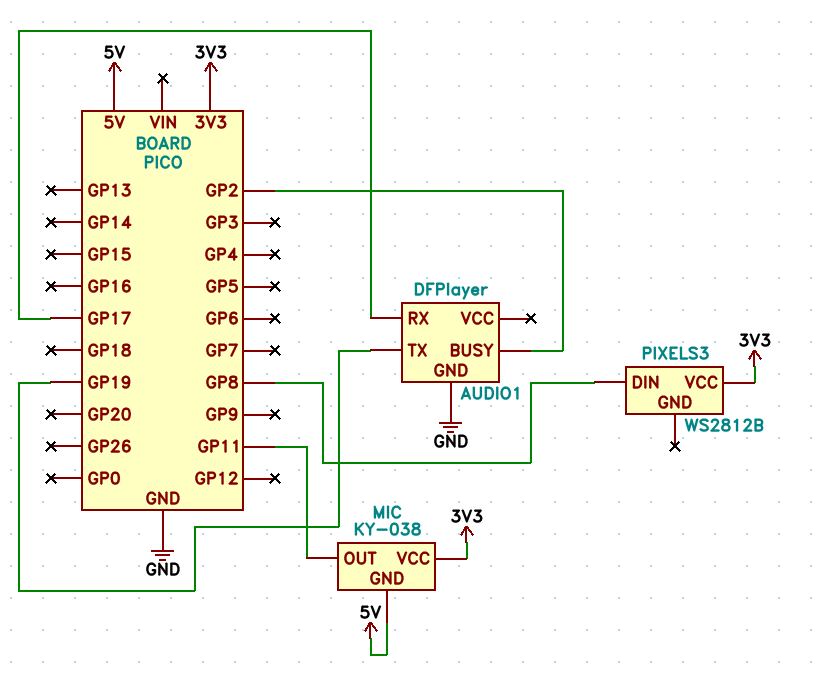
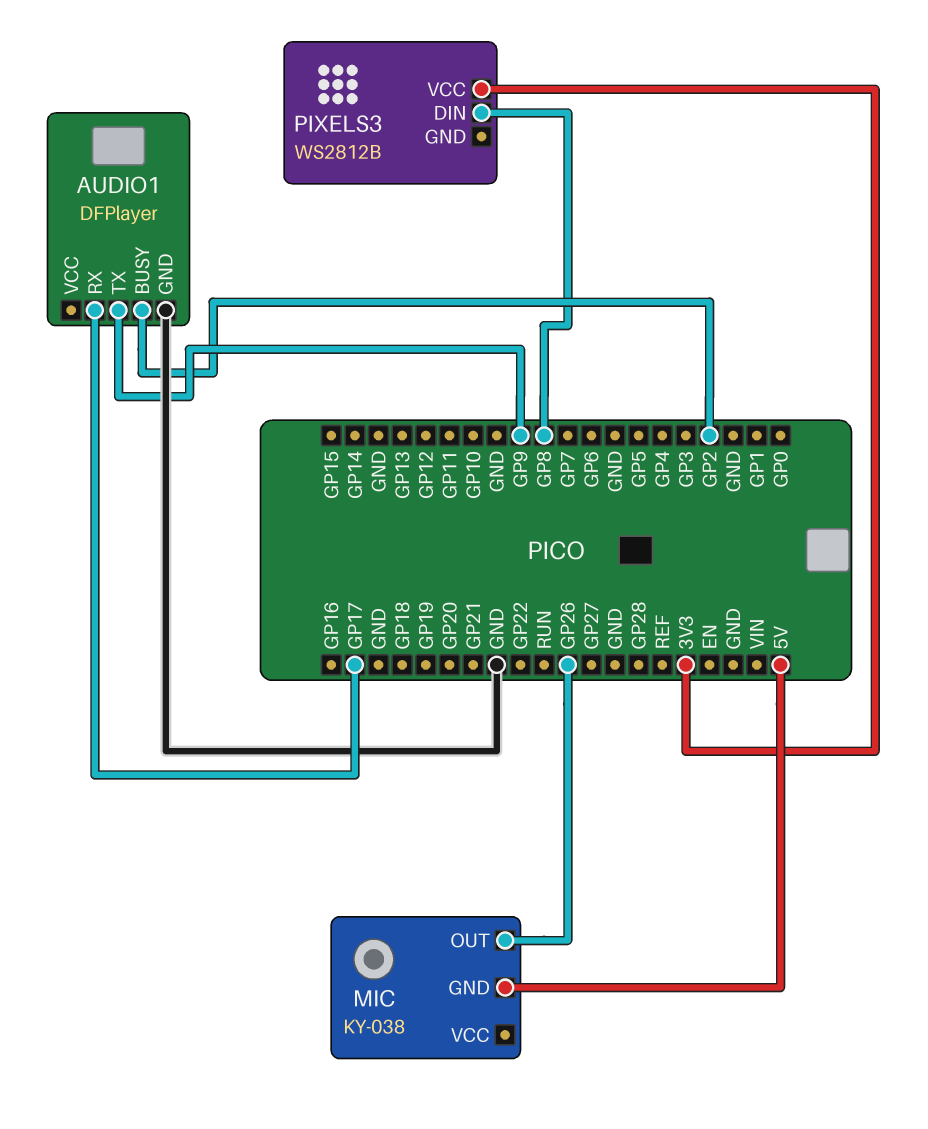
AUDIO1 pin TX: GP19 -> GP9
MIC pin OUT: GP11 -> GP26
MIC pin VCC: 3V3 -> none

